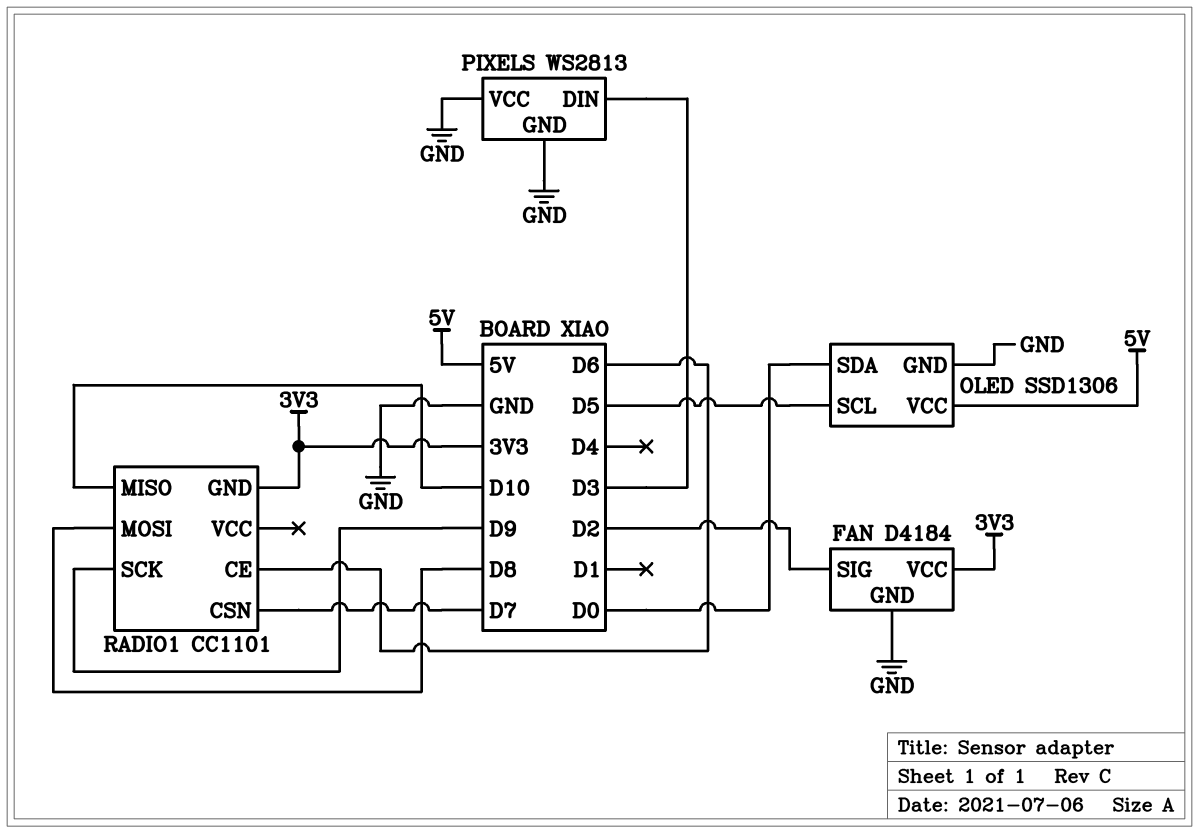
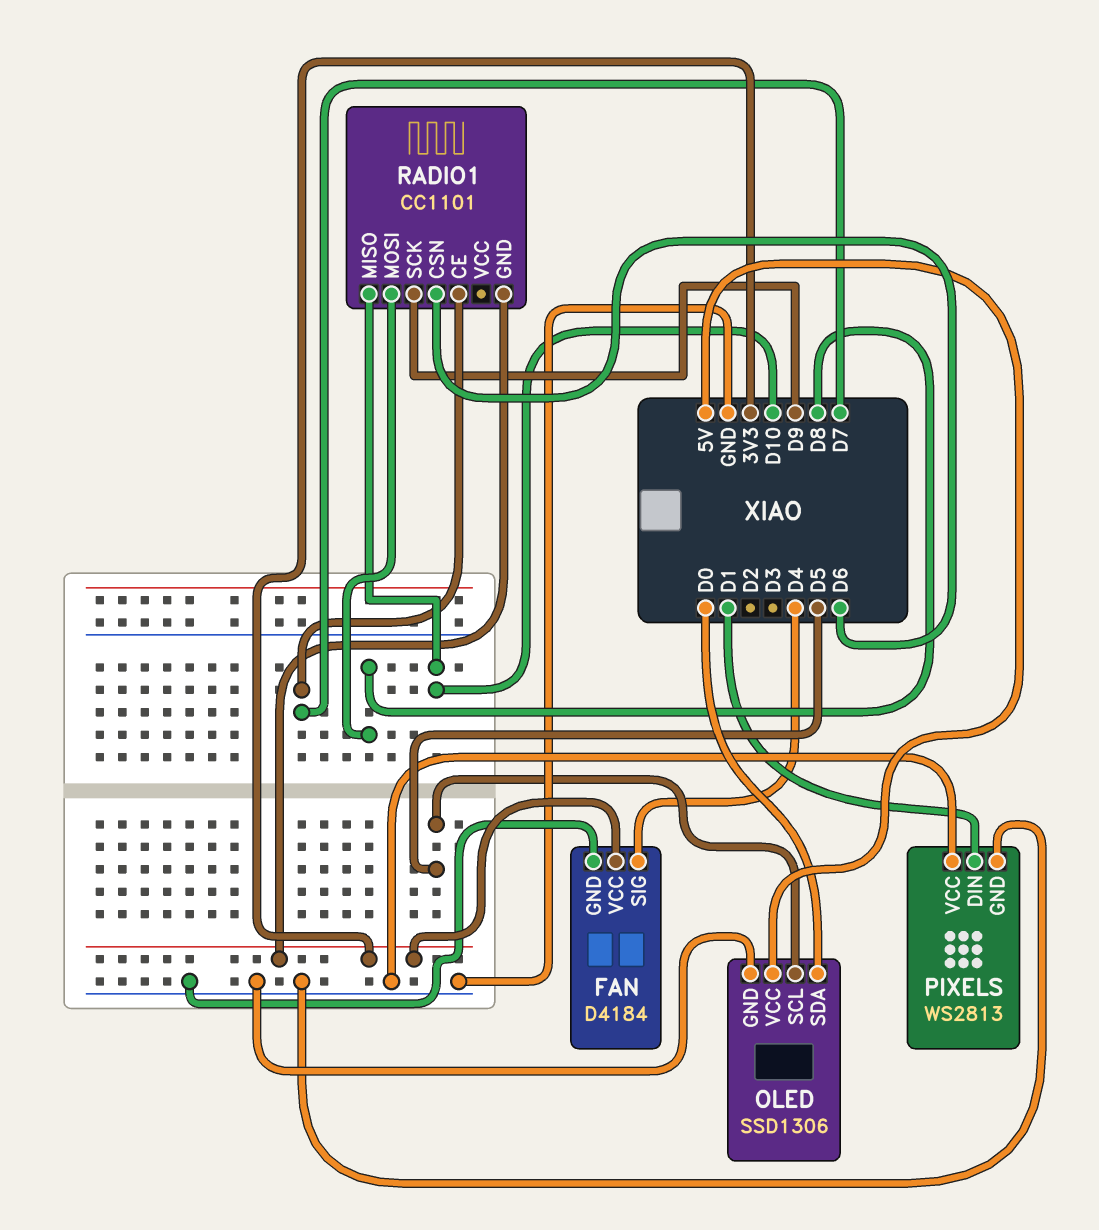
FAN pin SIG: D2 -> D4
PIXELS pin DIN: D3 -> D1
RADIO1 pin CE: D6 -> D7
RADIO1 pin CSN: D7 -> D6

